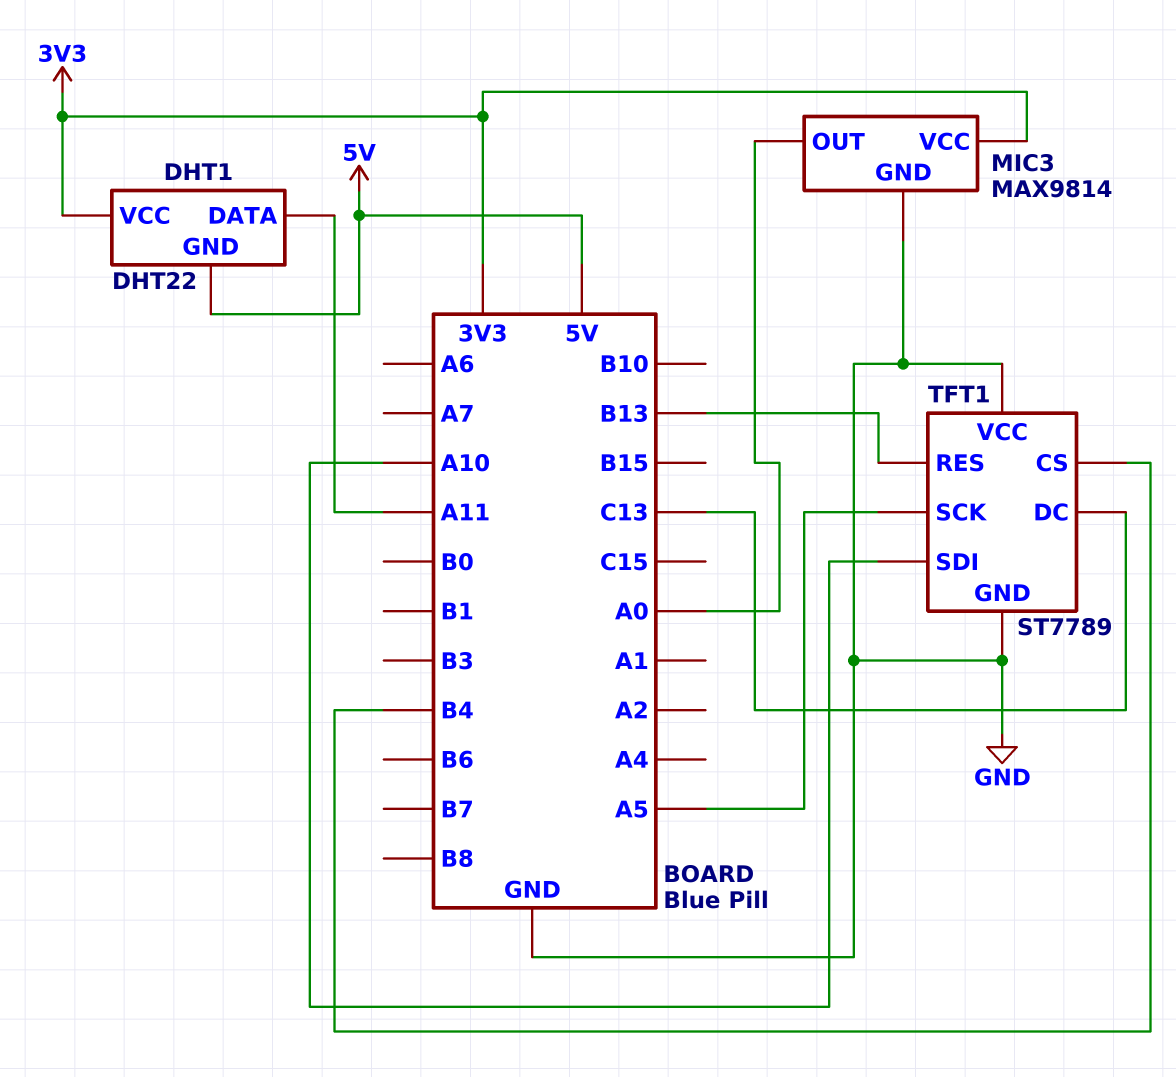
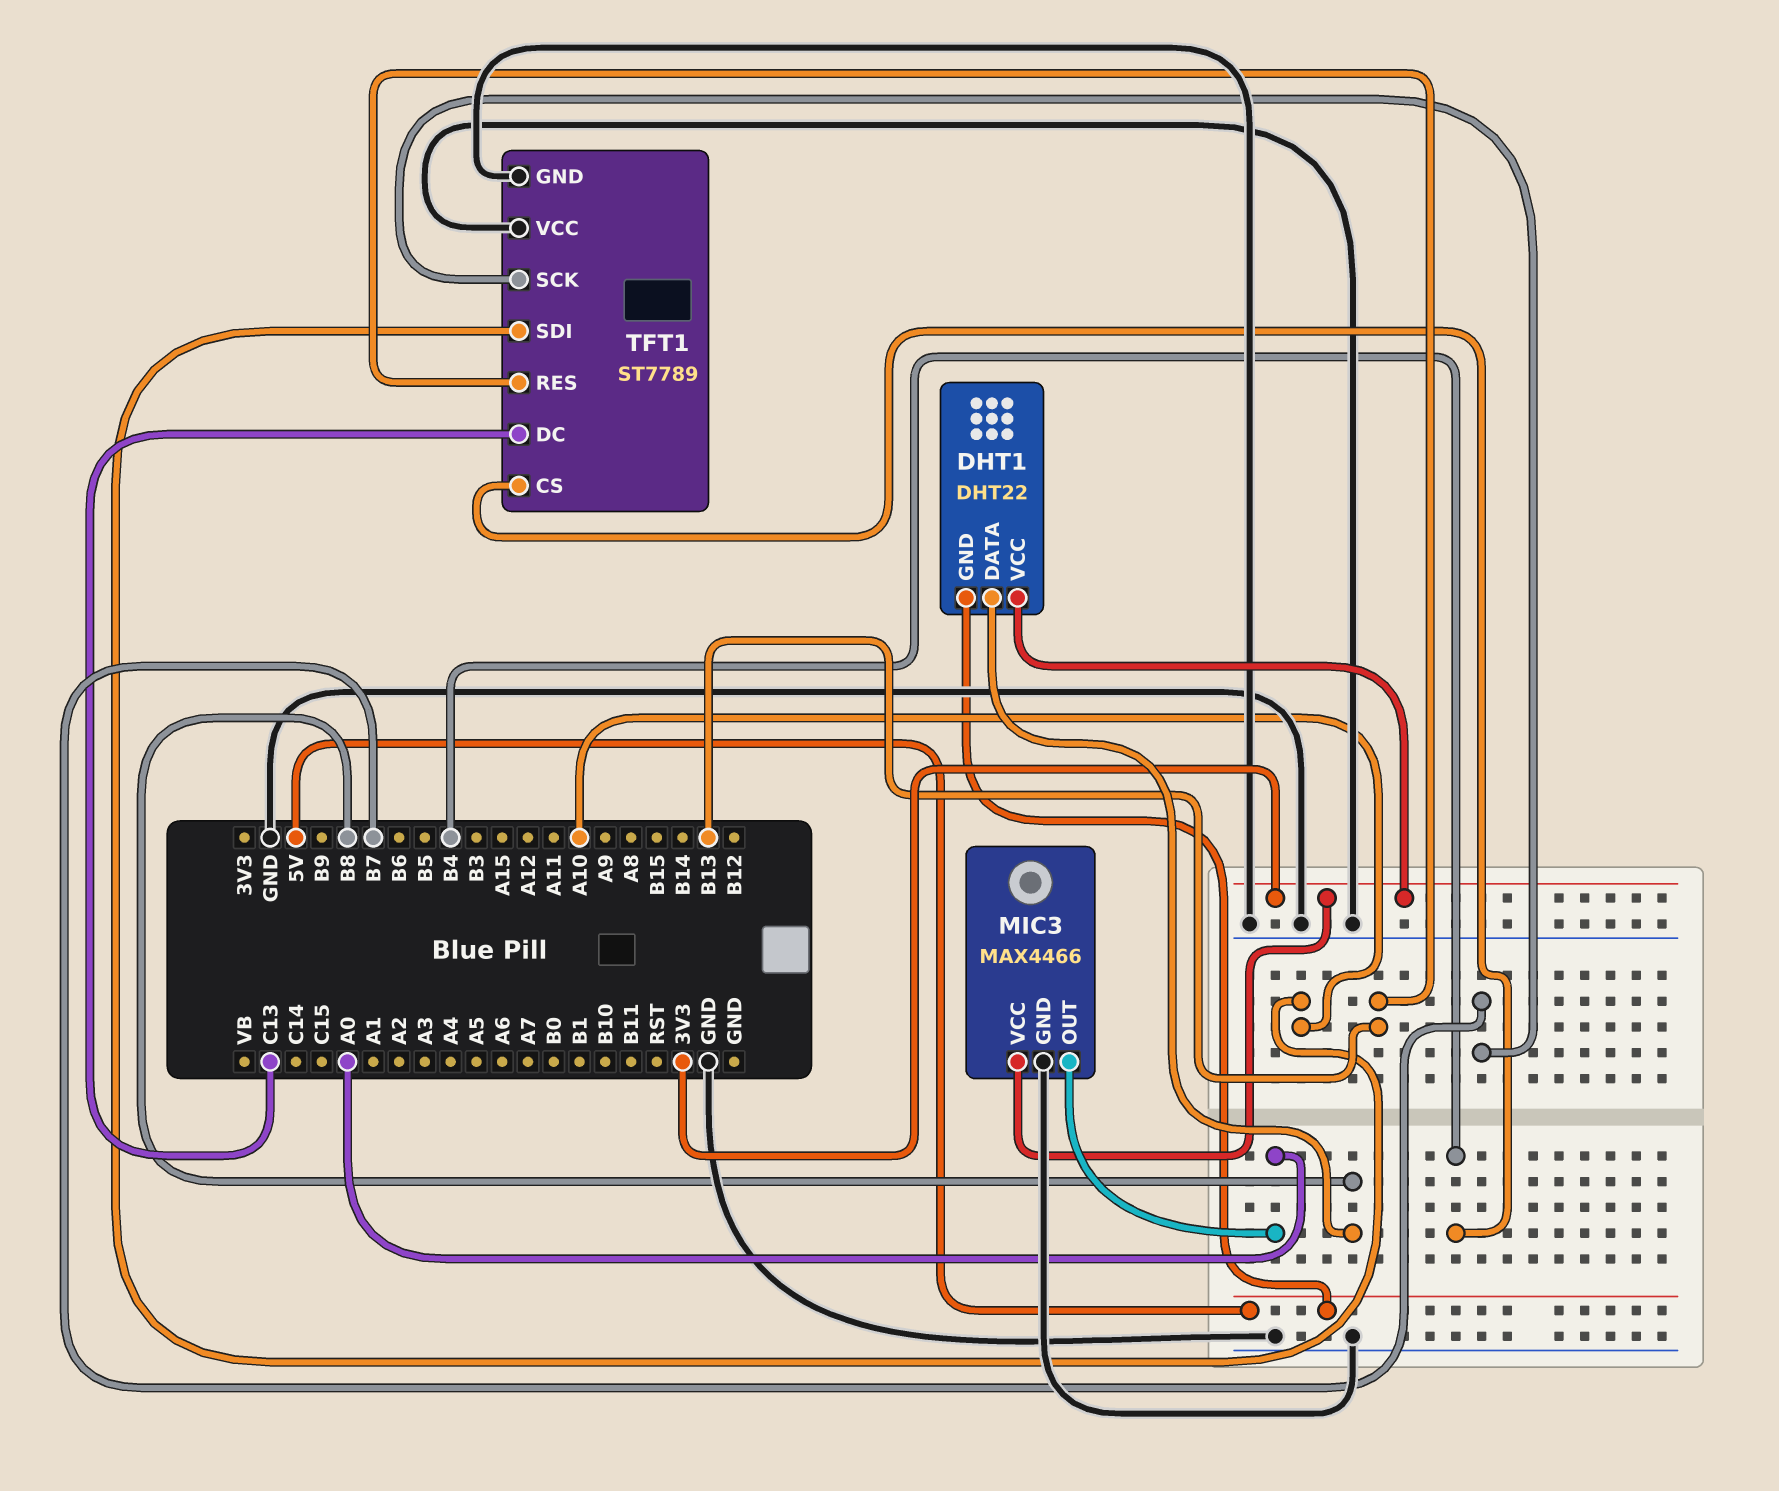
DHT1 pin DATA: A11 -> B8
MIC3: MAX9814 -> MAX4466
TFT1 pin SCK: A5 -> B7

